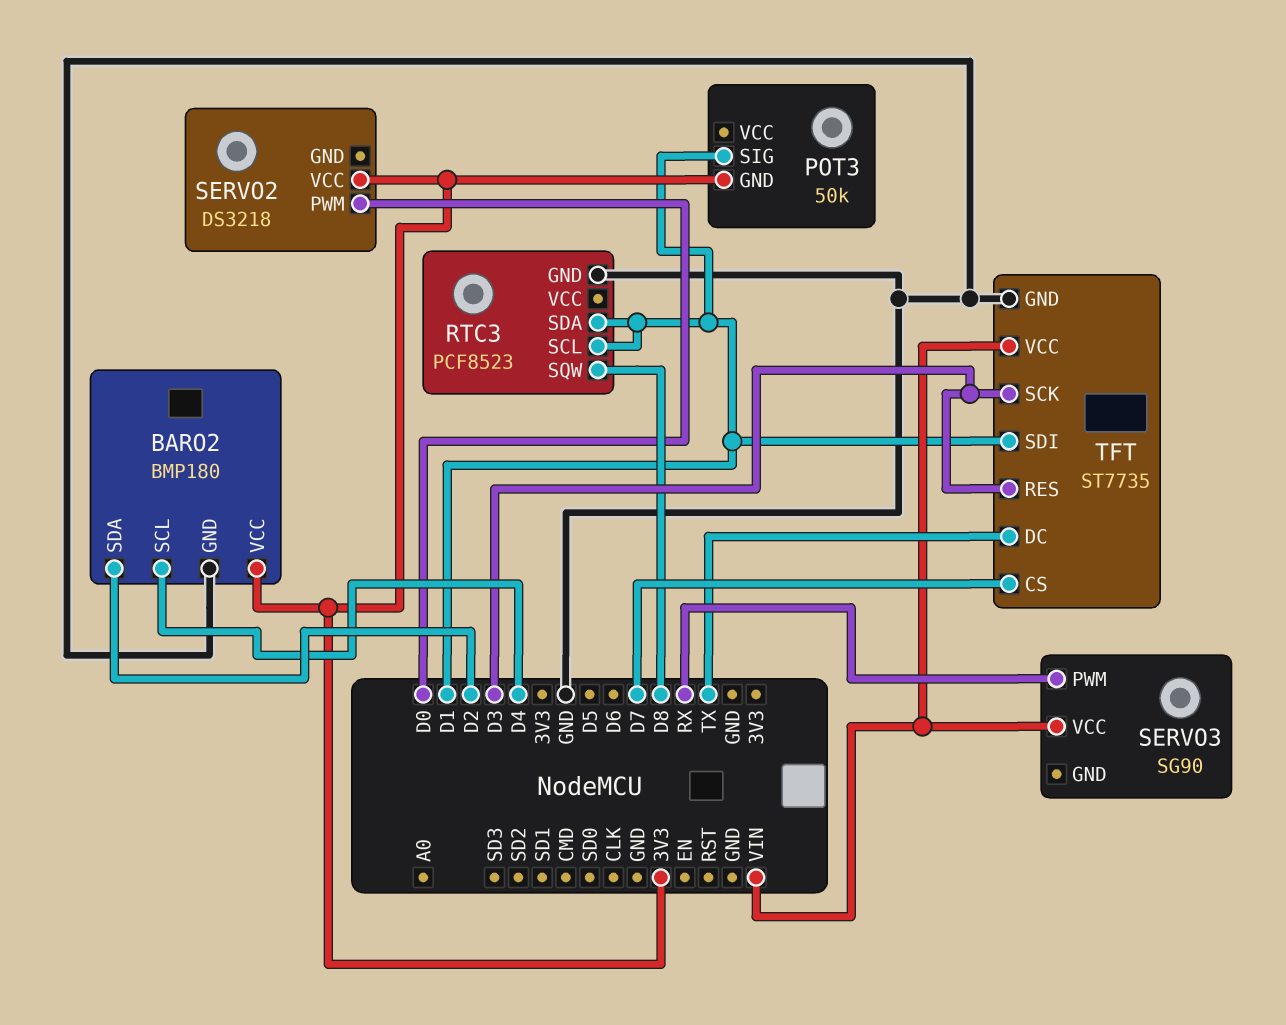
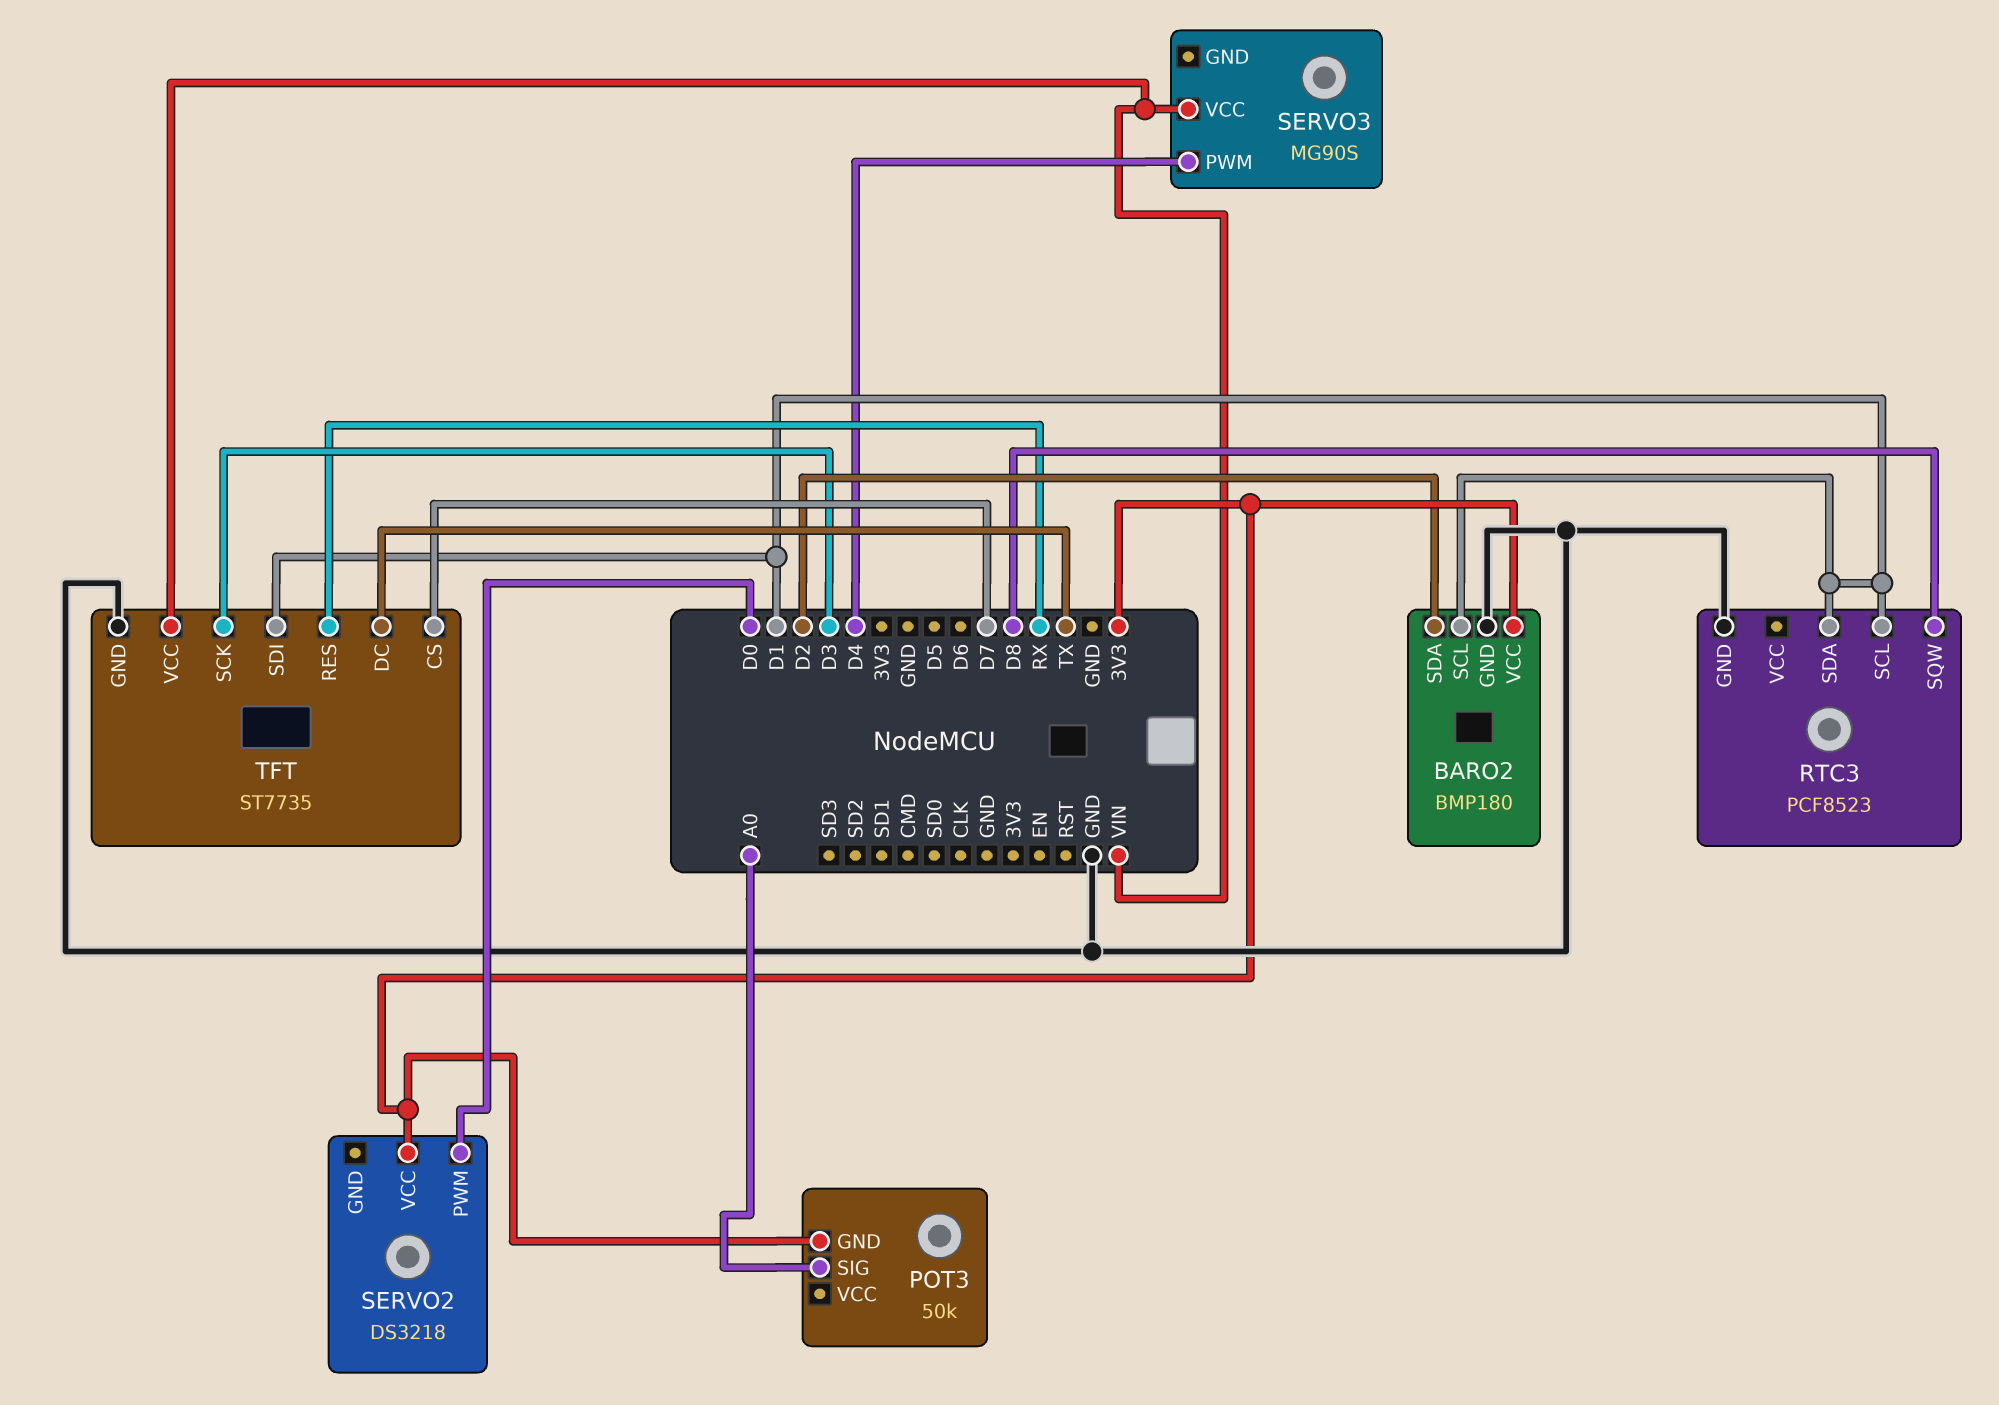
BARO2 pin SCL: D4 -> D1
POT3 pin SIG: D1 -> A0
SERVO3: SG90 -> MG90S
SERVO3 pin PWM: RX -> D4
TFT pin RES: D3 -> RX

